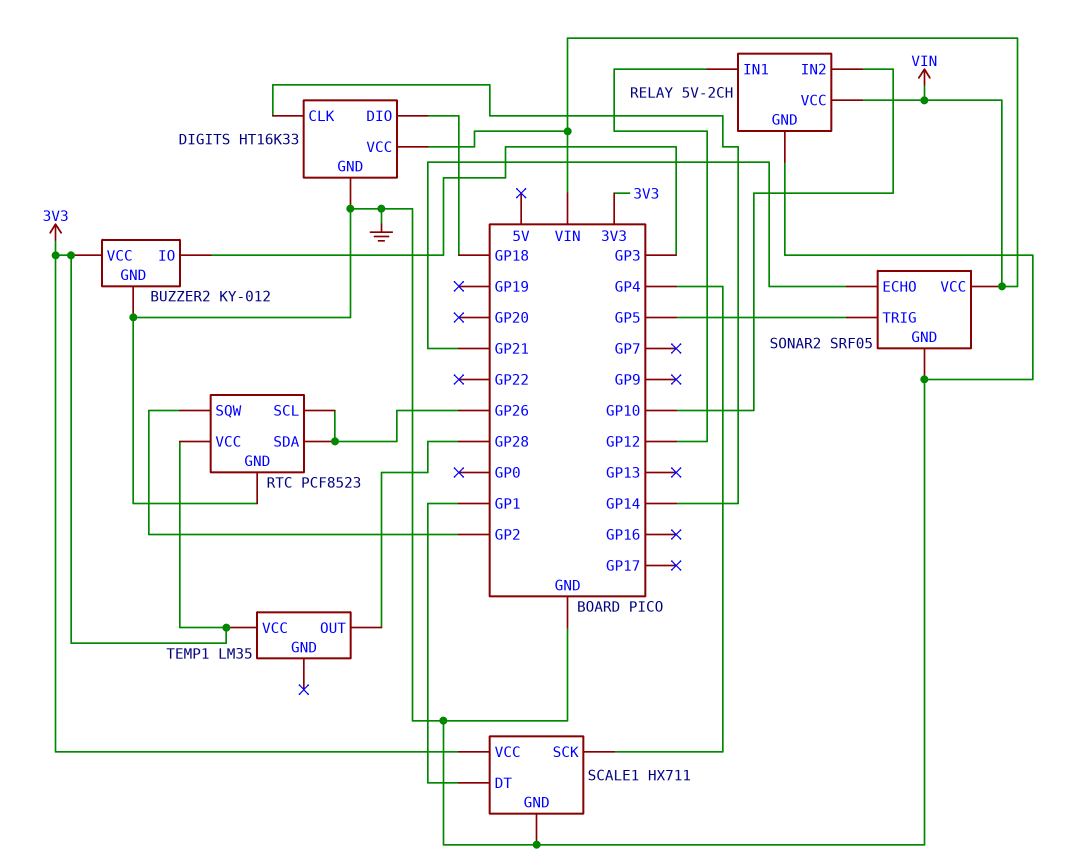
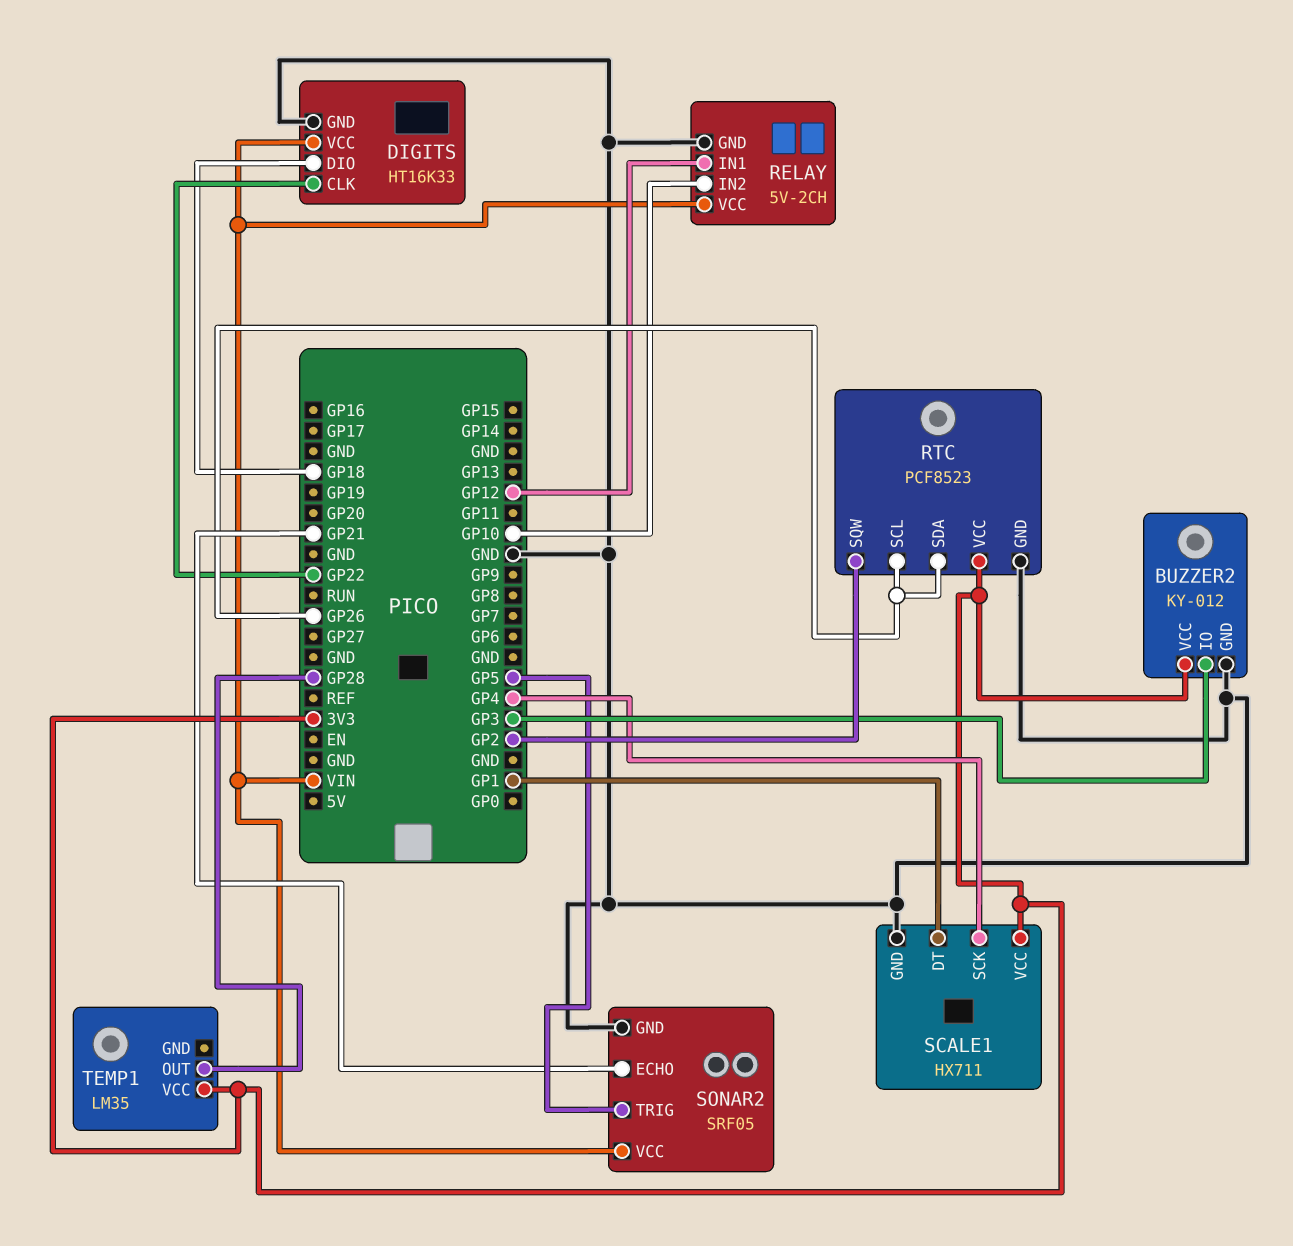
DIGITS pin CLK: GP14 -> GP22

